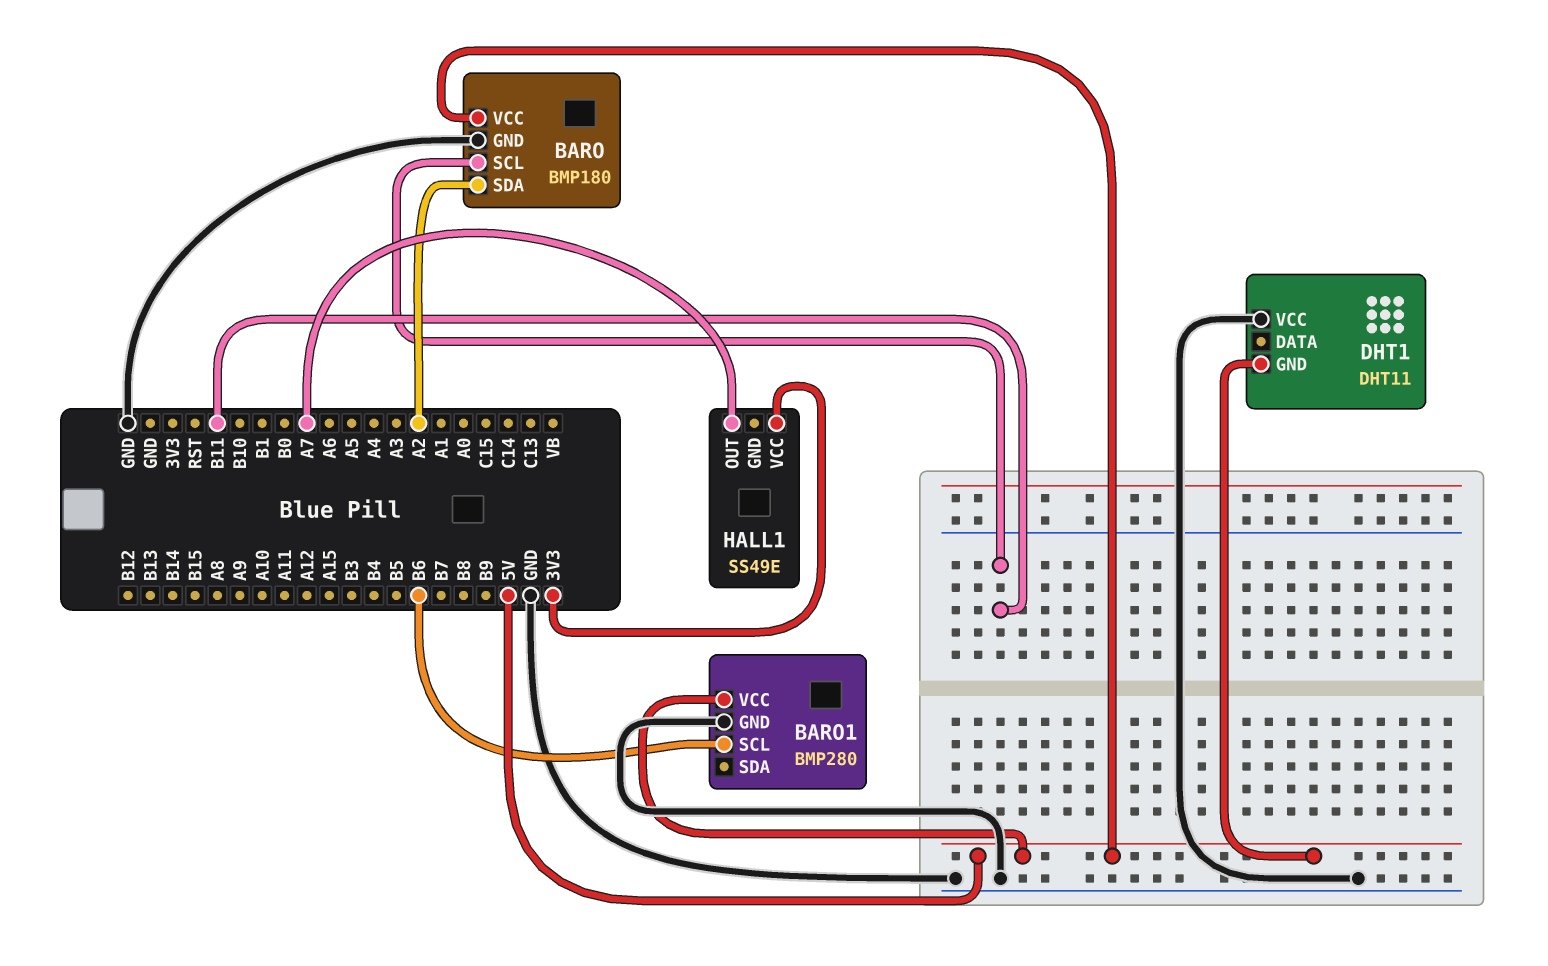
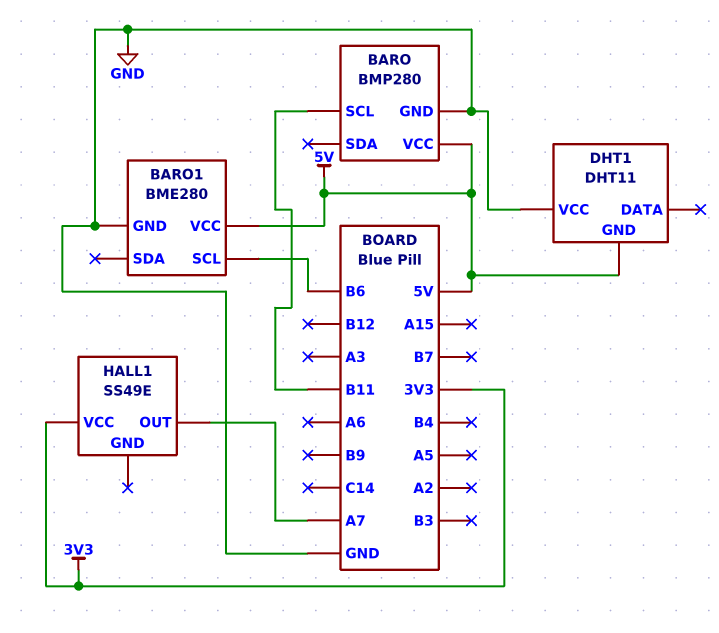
BARO: BMP180 -> BMP280
BARO pin SDA: A2 -> none
BARO1: BMP280 -> BME280

